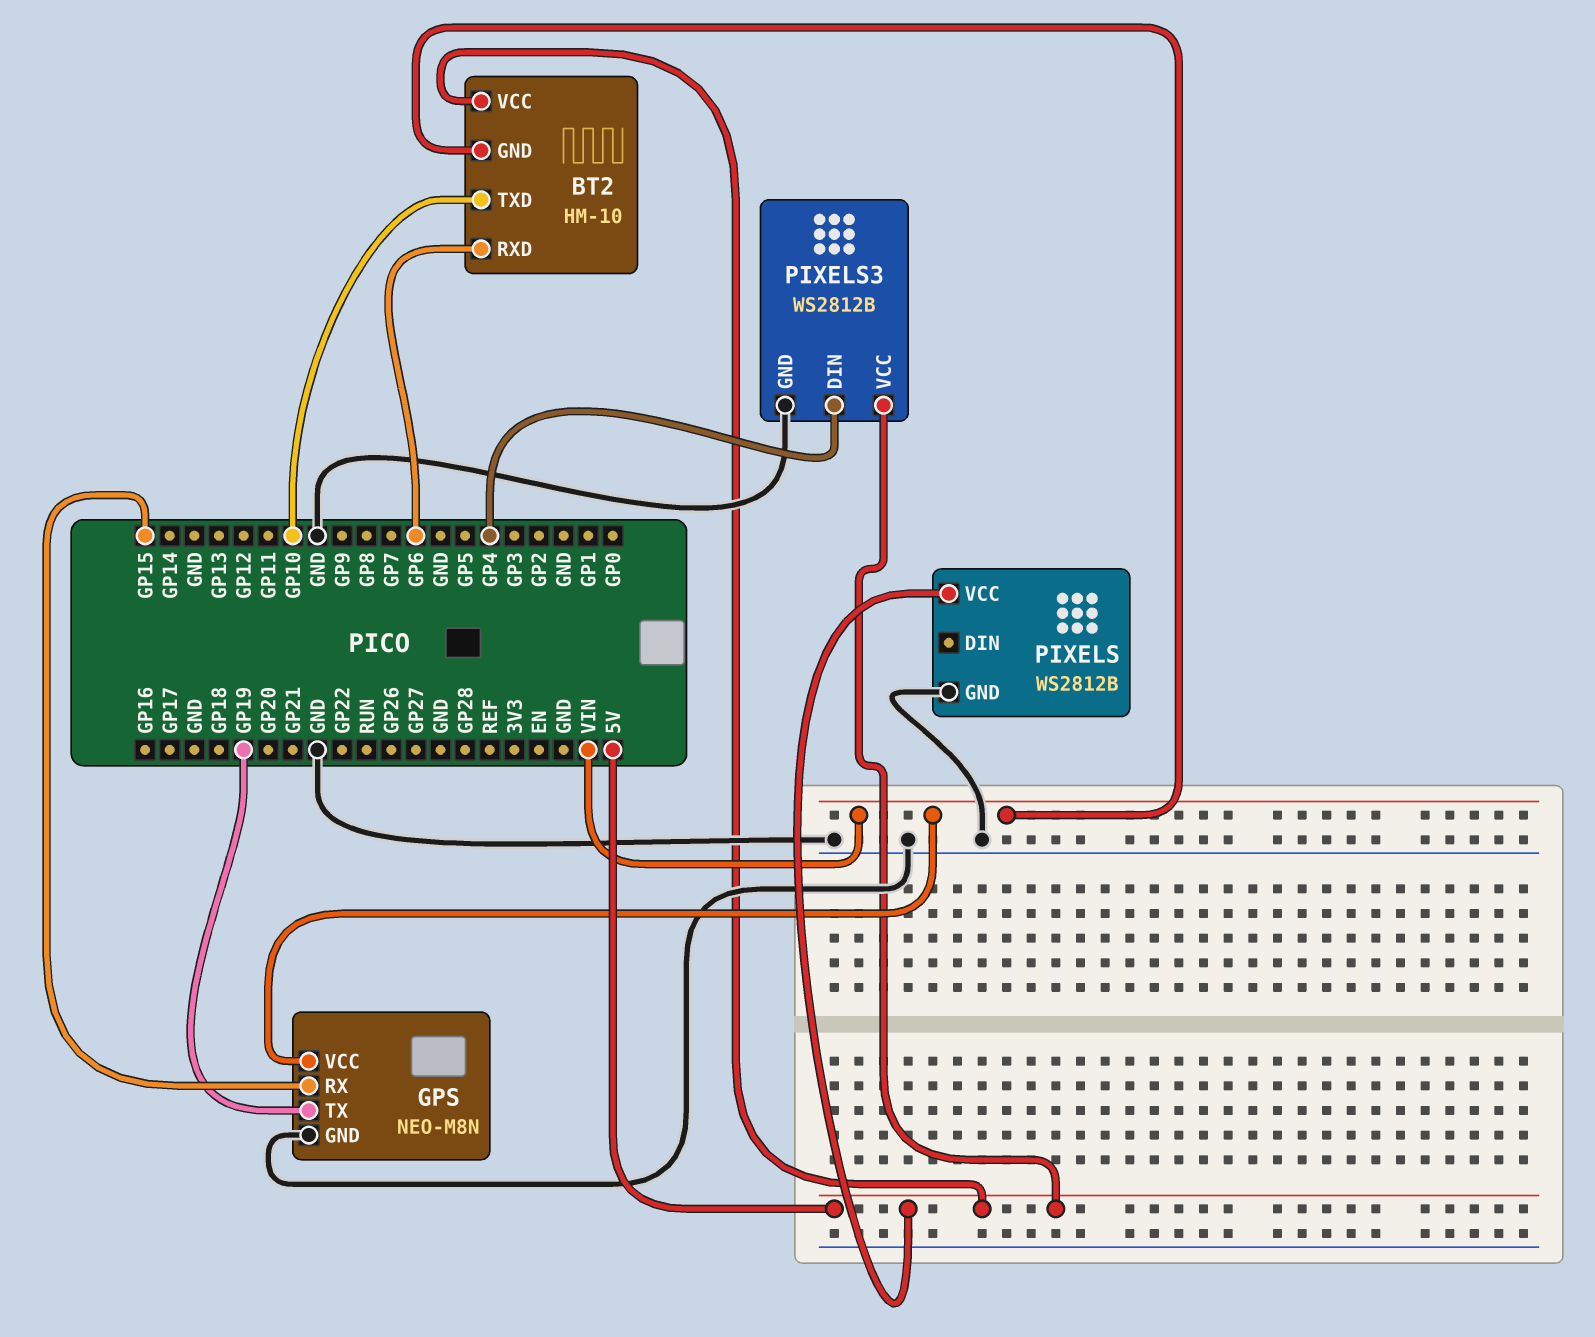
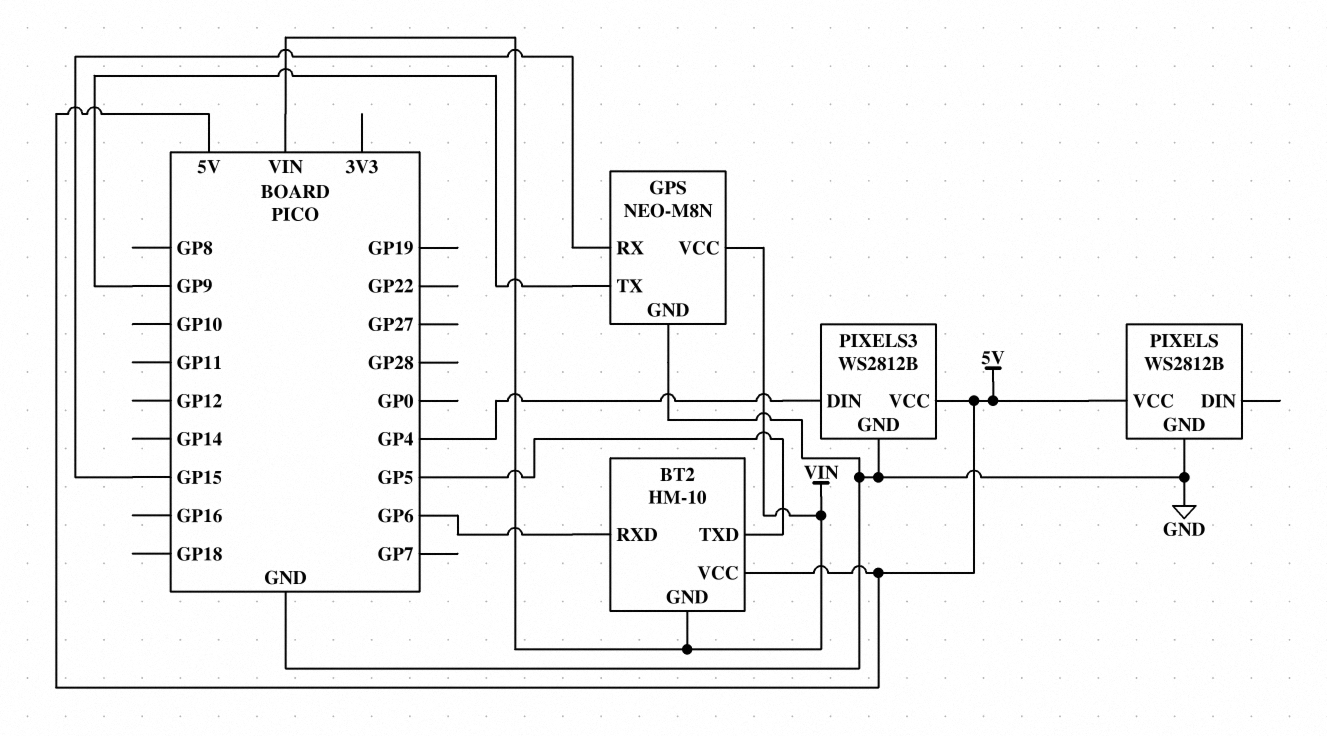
BT2 pin TXD: GP10 -> GP5
GPS pin TX: GP19 -> GP9

